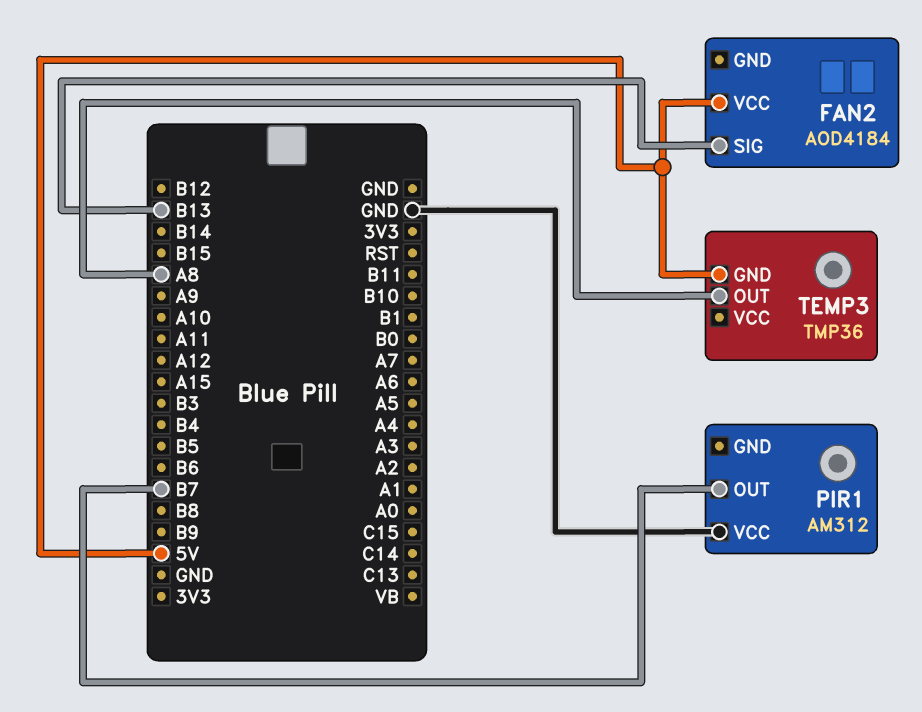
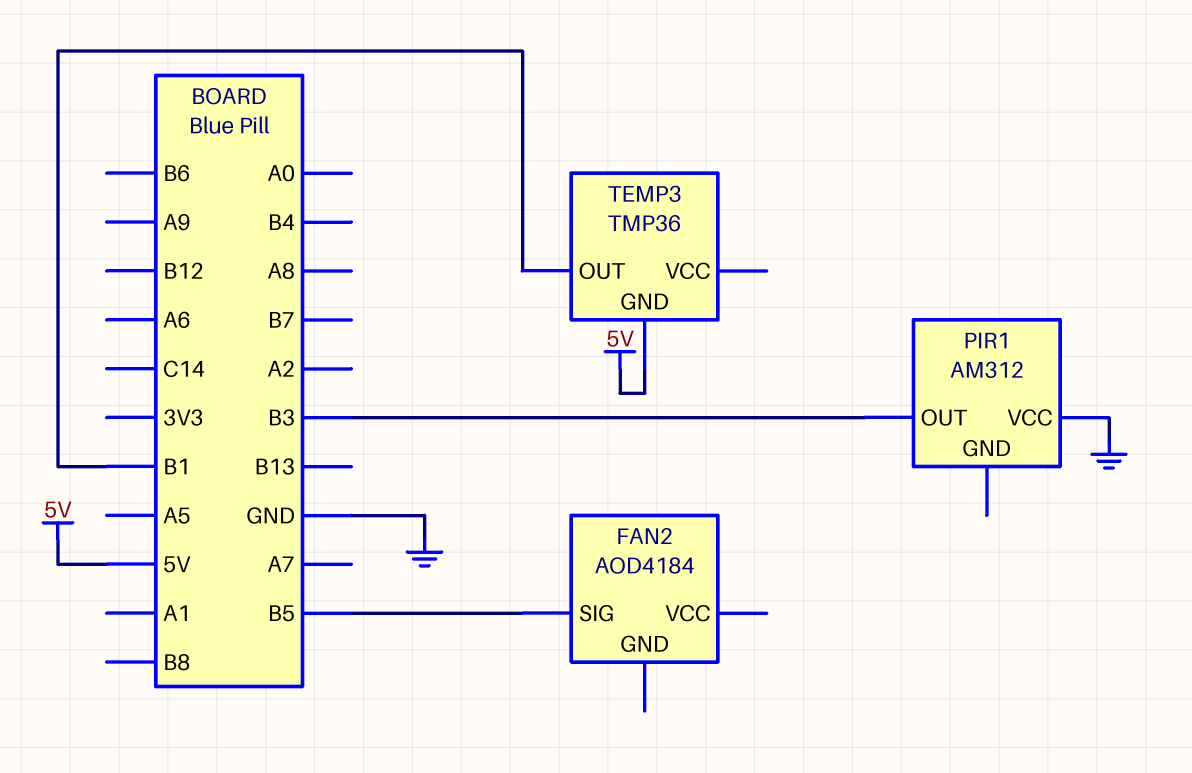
FAN2 pin SIG: B13 -> B5
FAN2 pin VCC: 5V -> none
PIR1 pin OUT: B7 -> B3
TEMP3 pin OUT: A8 -> B1

